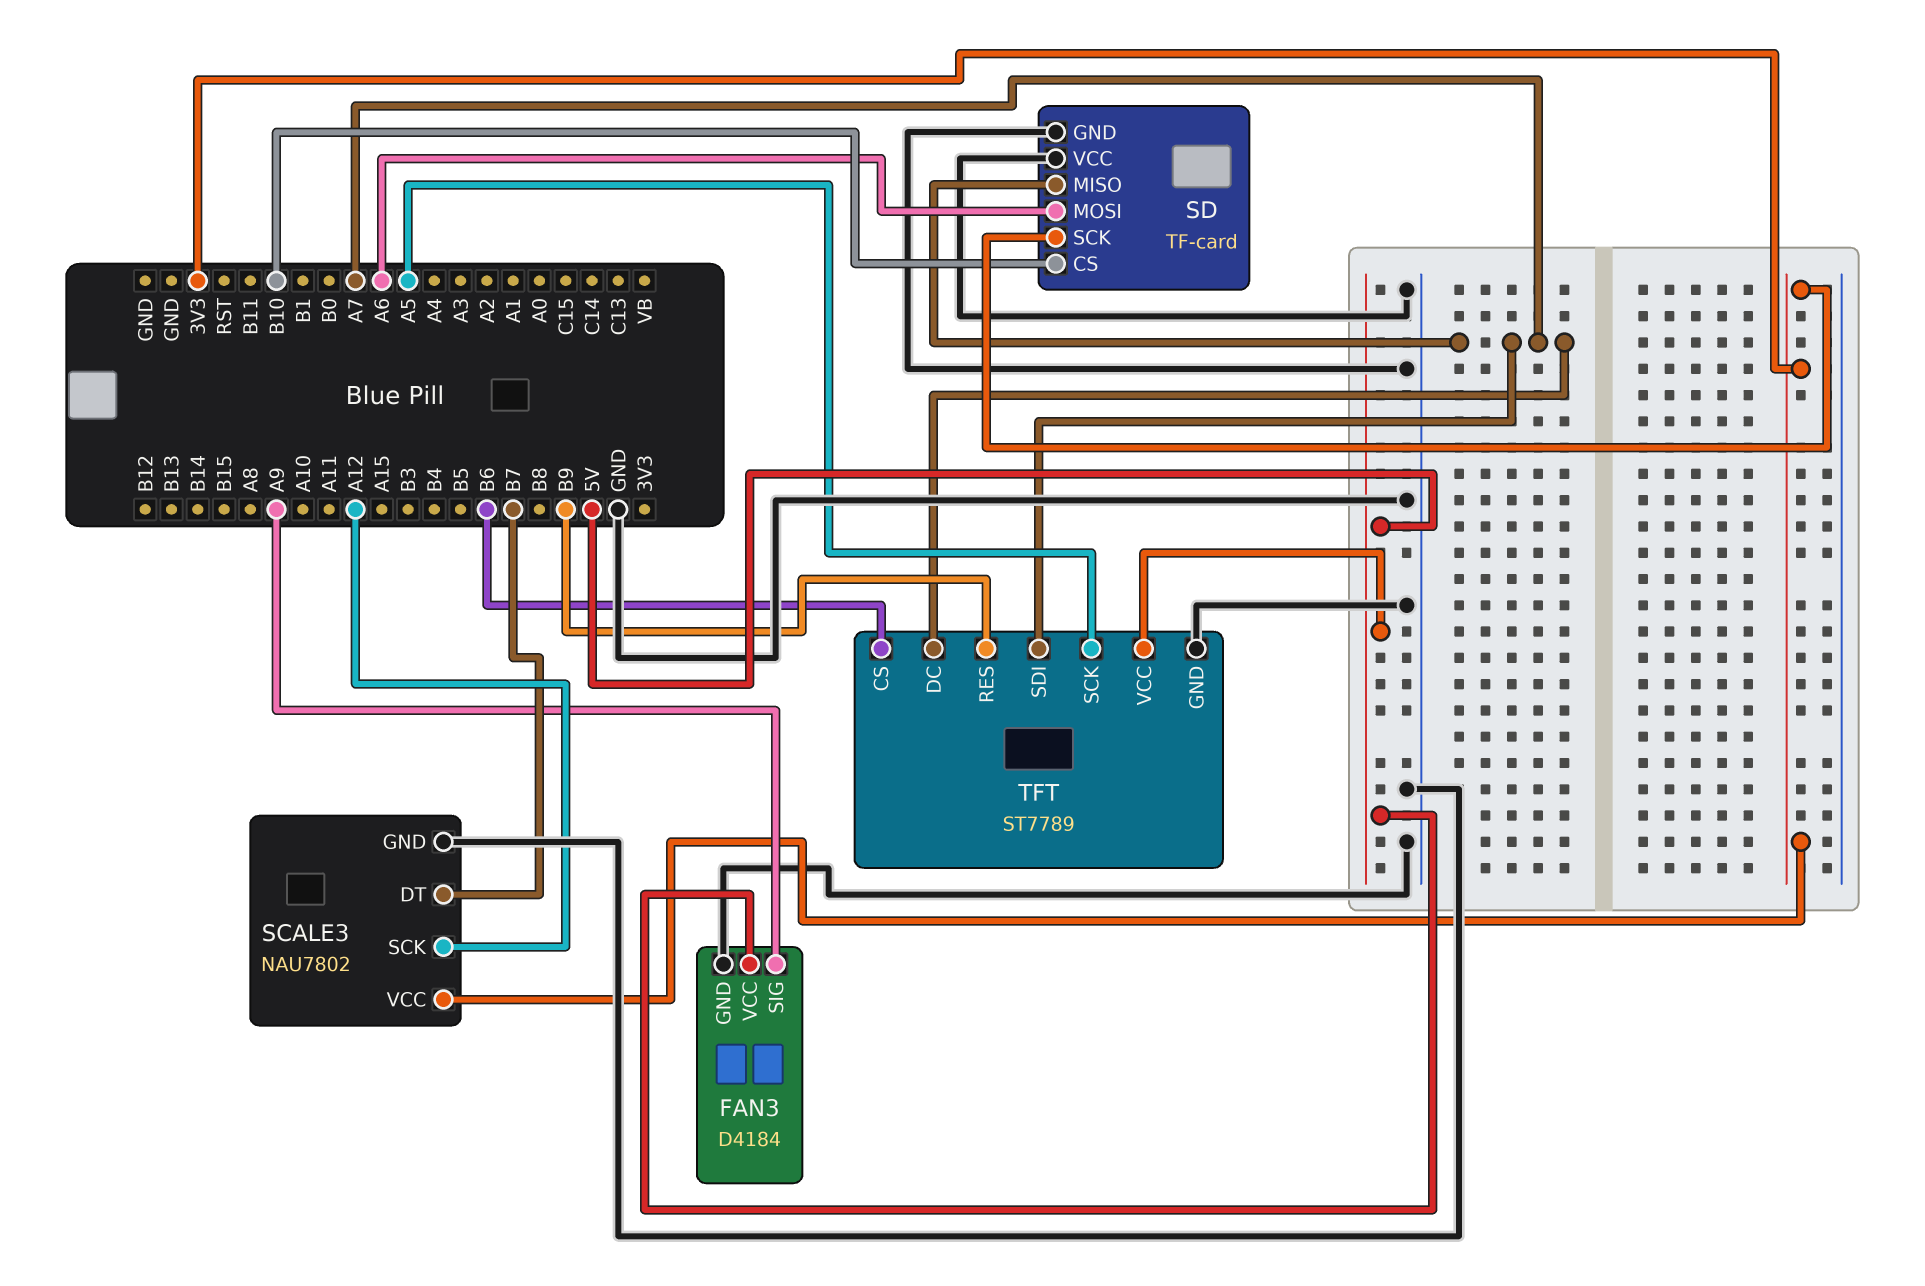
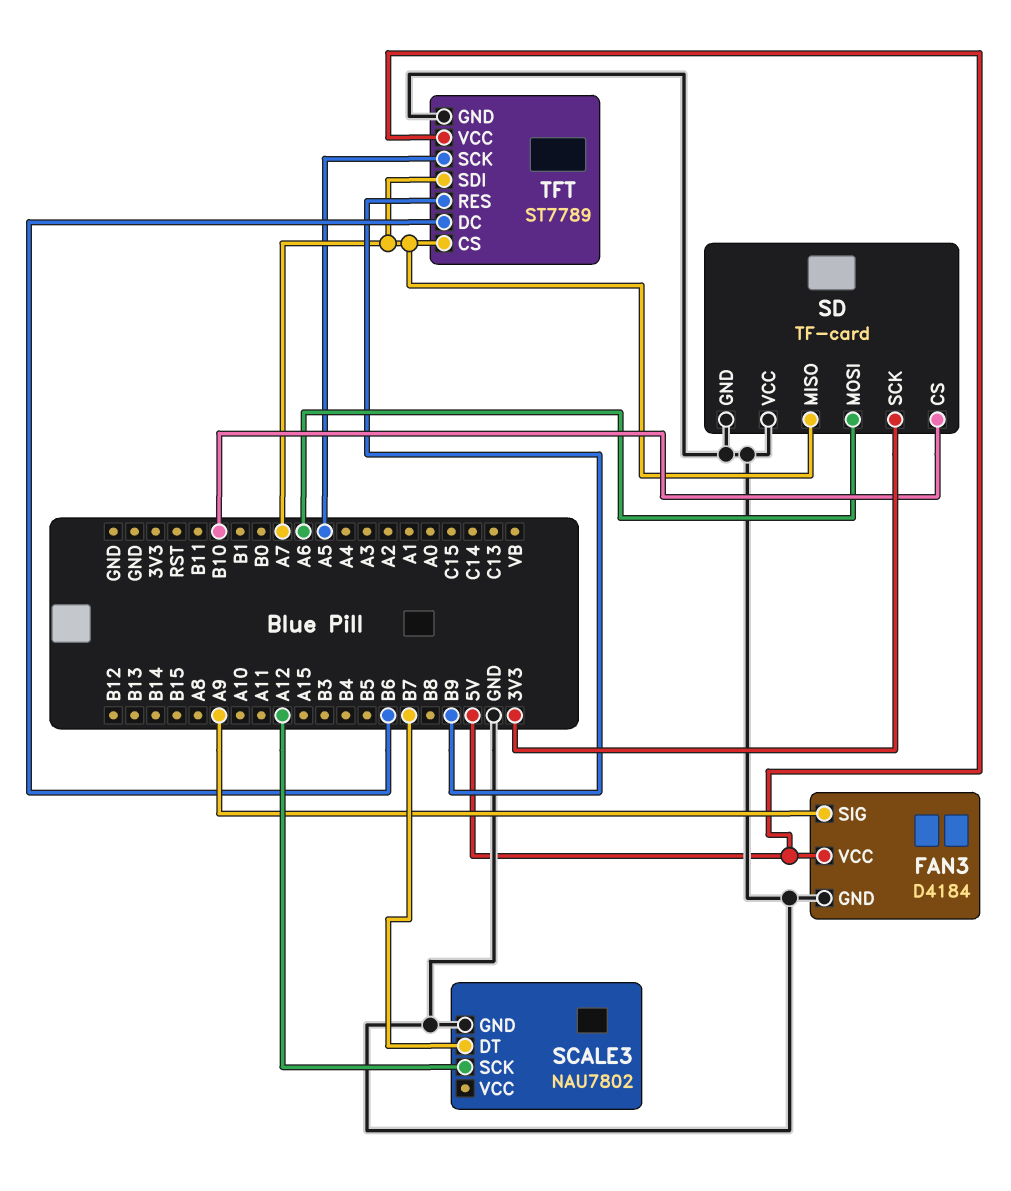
SCALE3 pin VCC: 3V3 -> none
TFT pin CS: B6 -> A7
TFT pin DC: A7 -> B6

